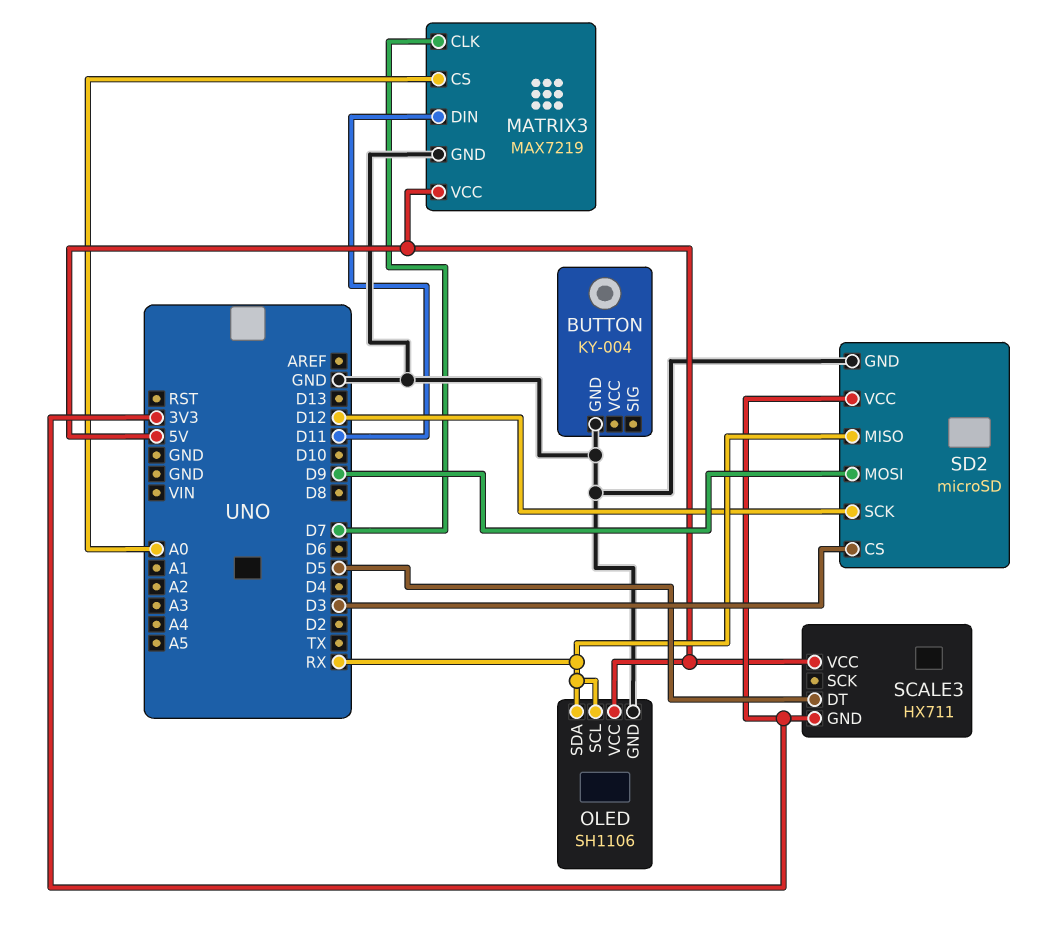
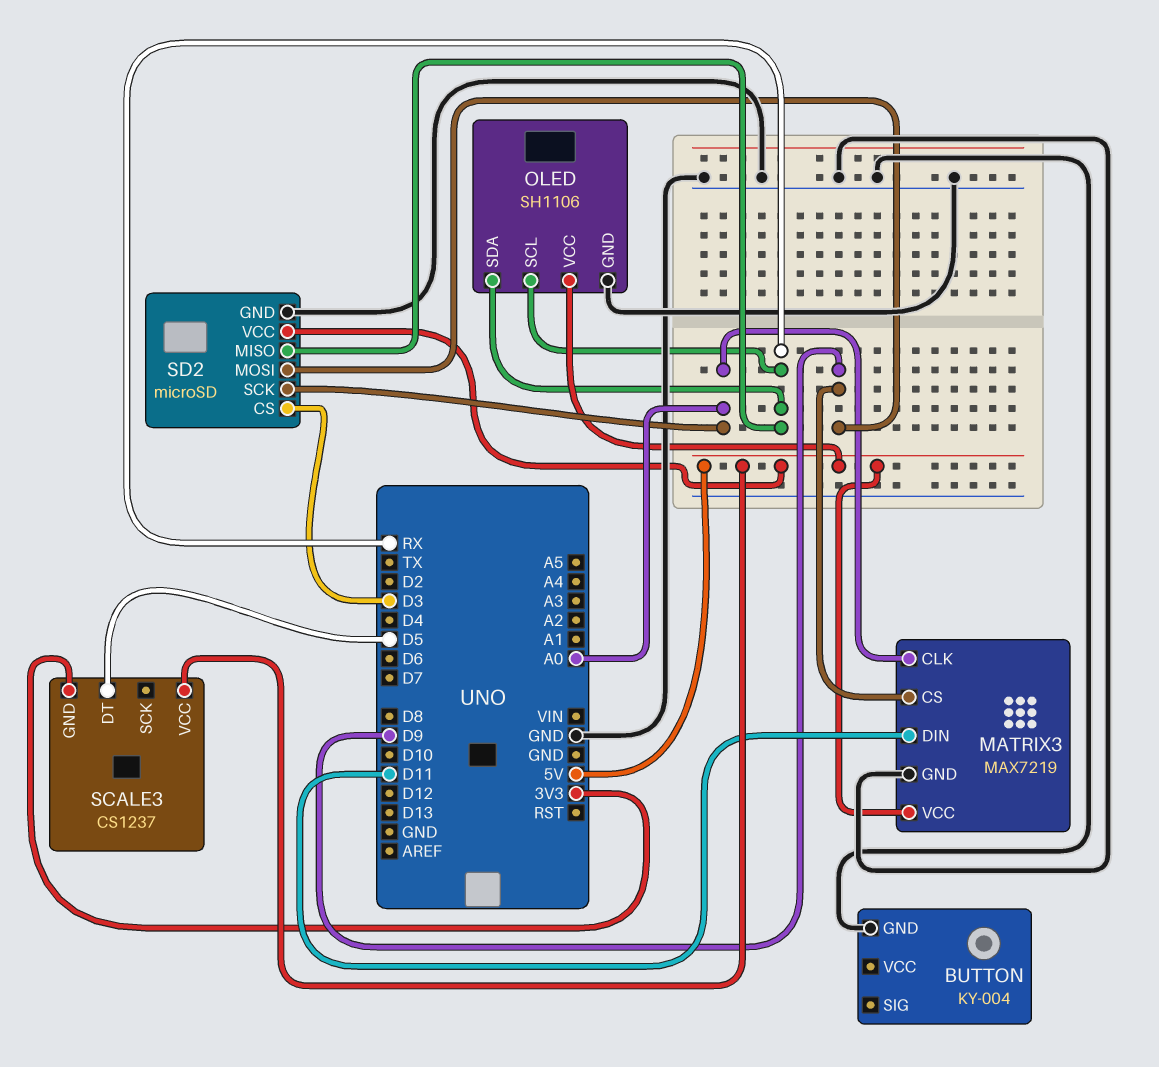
MATRIX3 pin CLK: D7 -> A0
MATRIX3 pin CS: A0 -> D9
SCALE3: HX711 -> CS1237
SD2 pin SCK: D12 -> A0
SD2 pin VCC: 3V3 -> 5V

